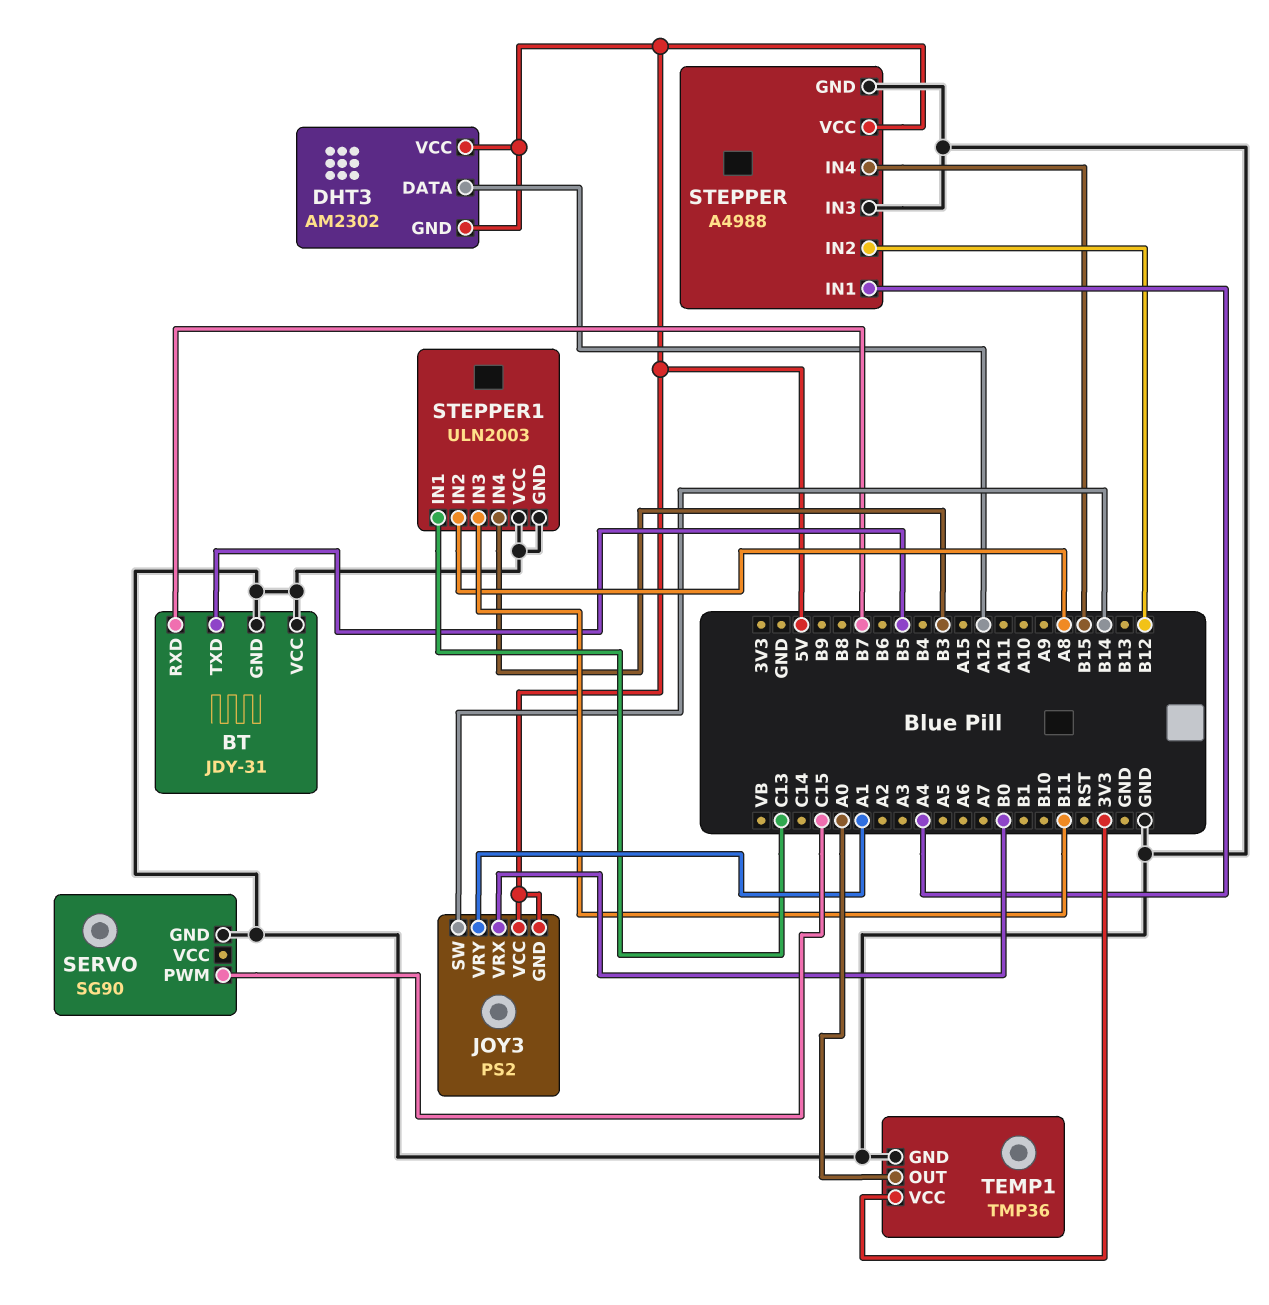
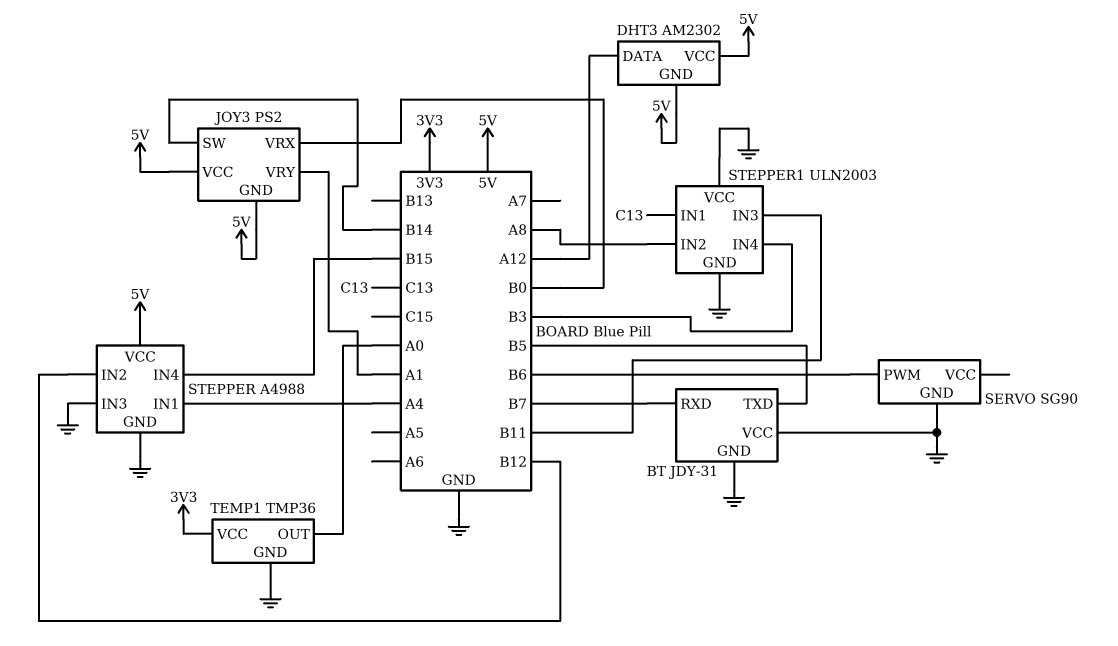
SERVO pin PWM: C15 -> B6

